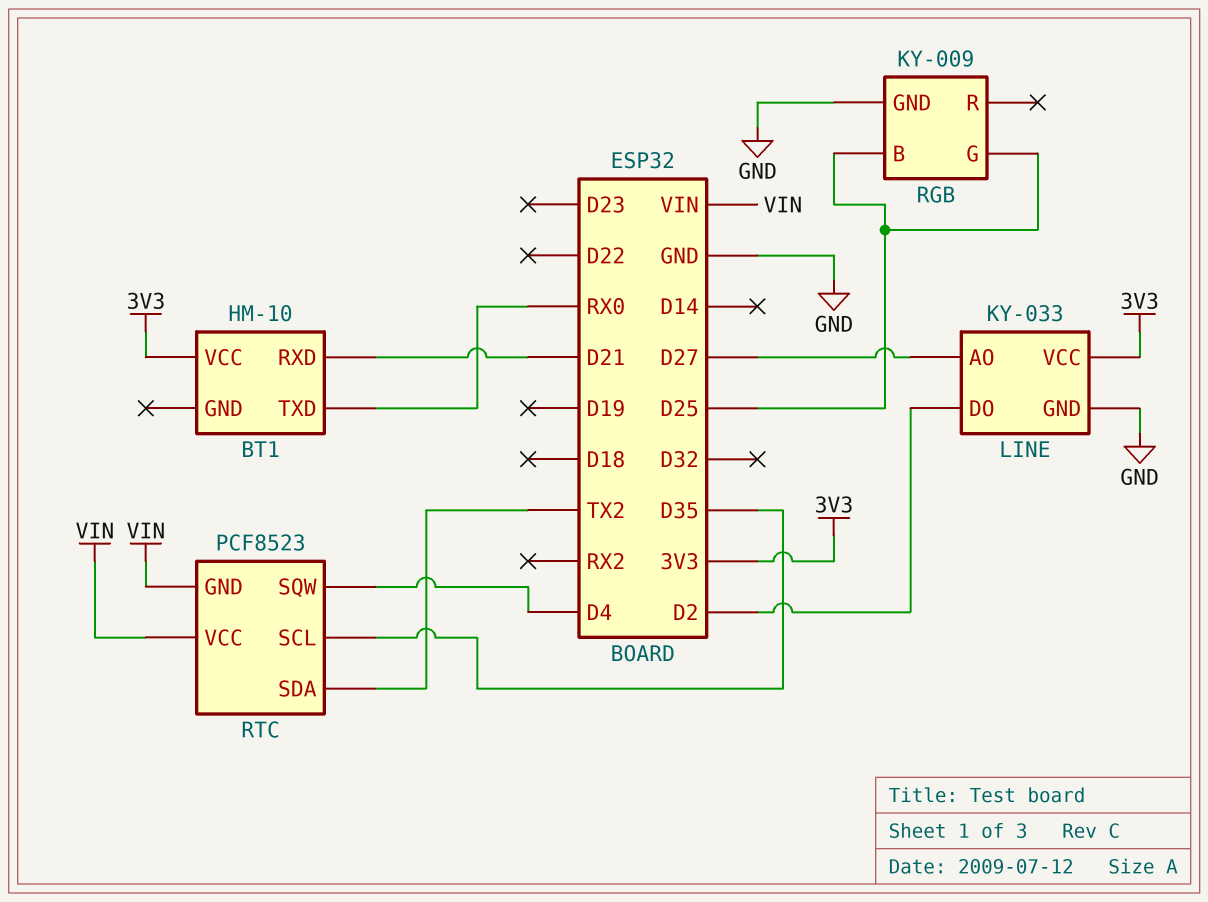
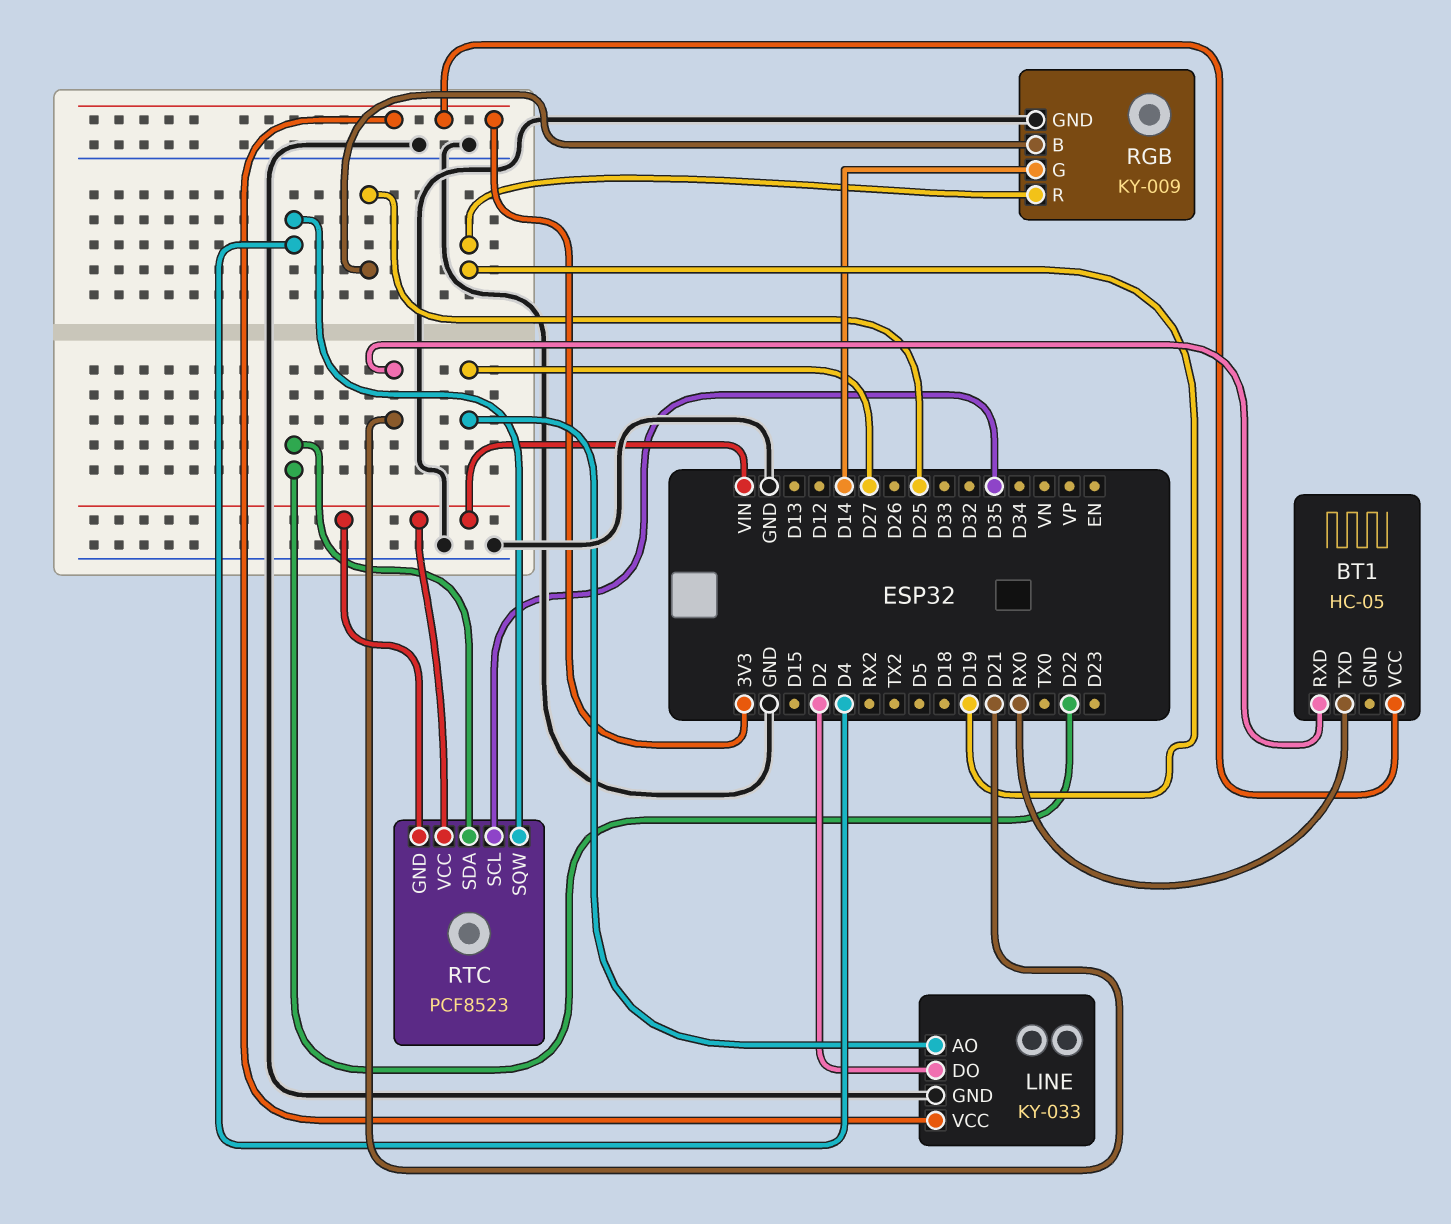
BT1: HM-10 -> HC-05
RGB pin G: D25 -> D14
RGB pin R: none -> D19
RTC pin SDA: TX2 -> D22

